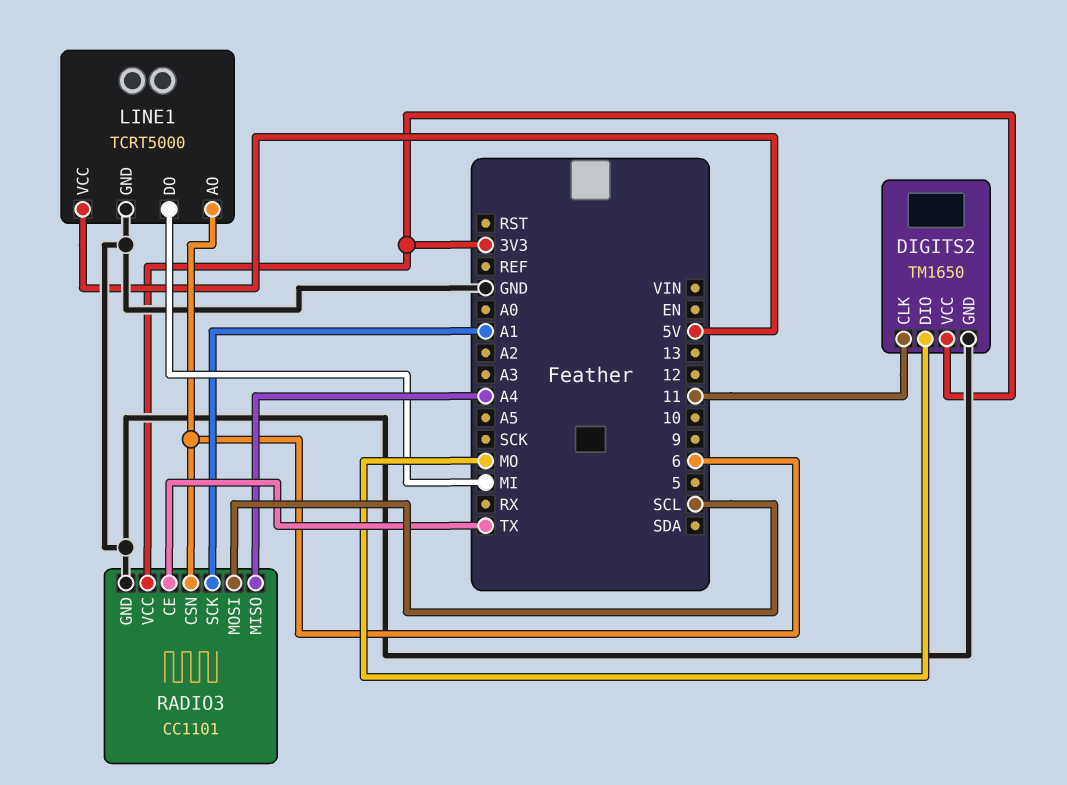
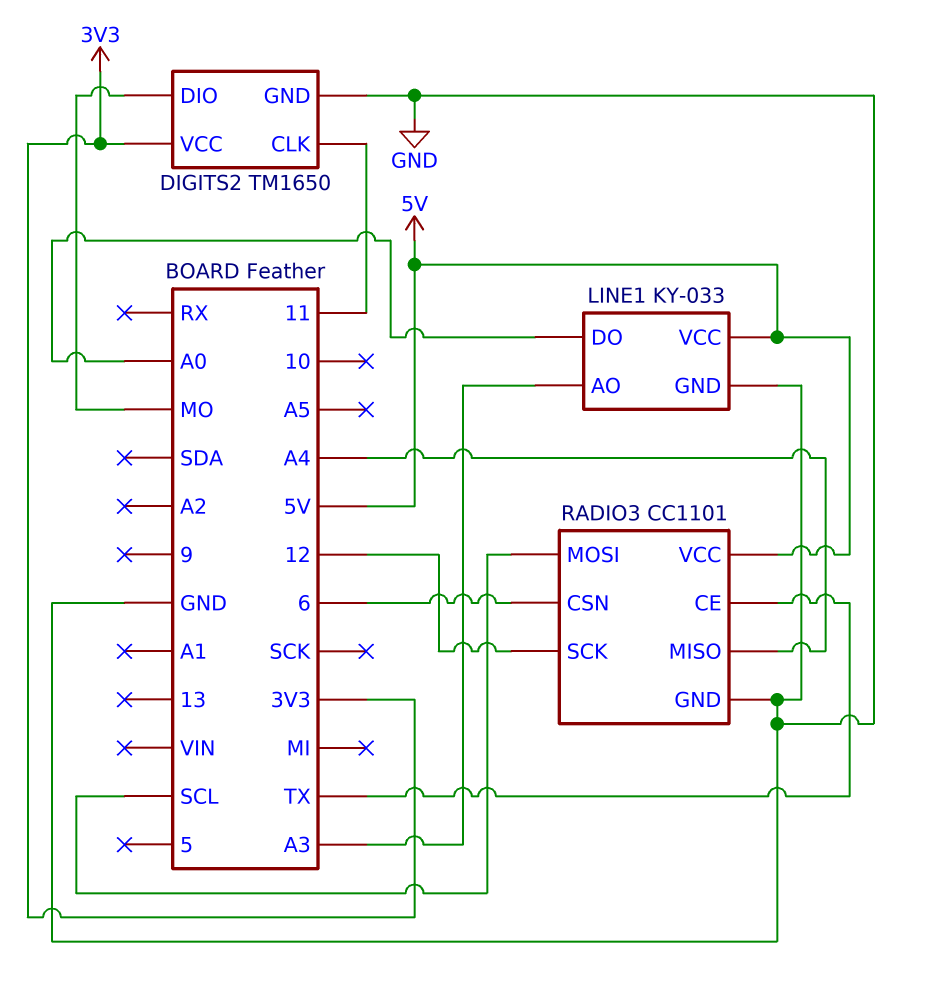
LINE1: TCRT5000 -> KY-033
LINE1 pin AO: 6 -> A3
LINE1 pin DO: MI -> A0
RADIO3 pin SCK: A1 -> 12
RADIO3 pin VCC: 3V3 -> 5V

